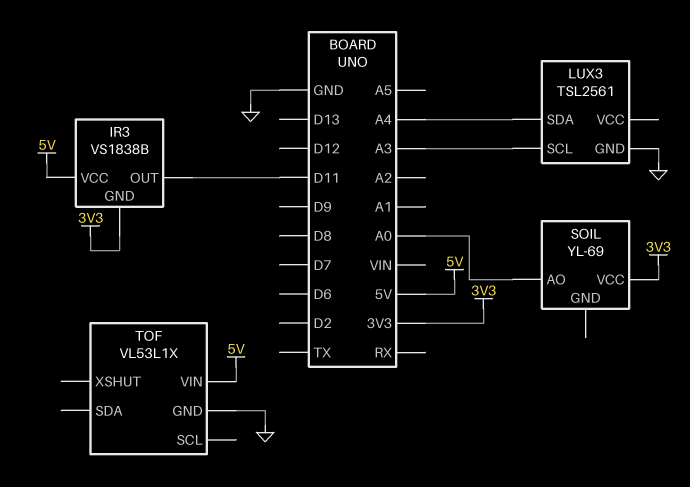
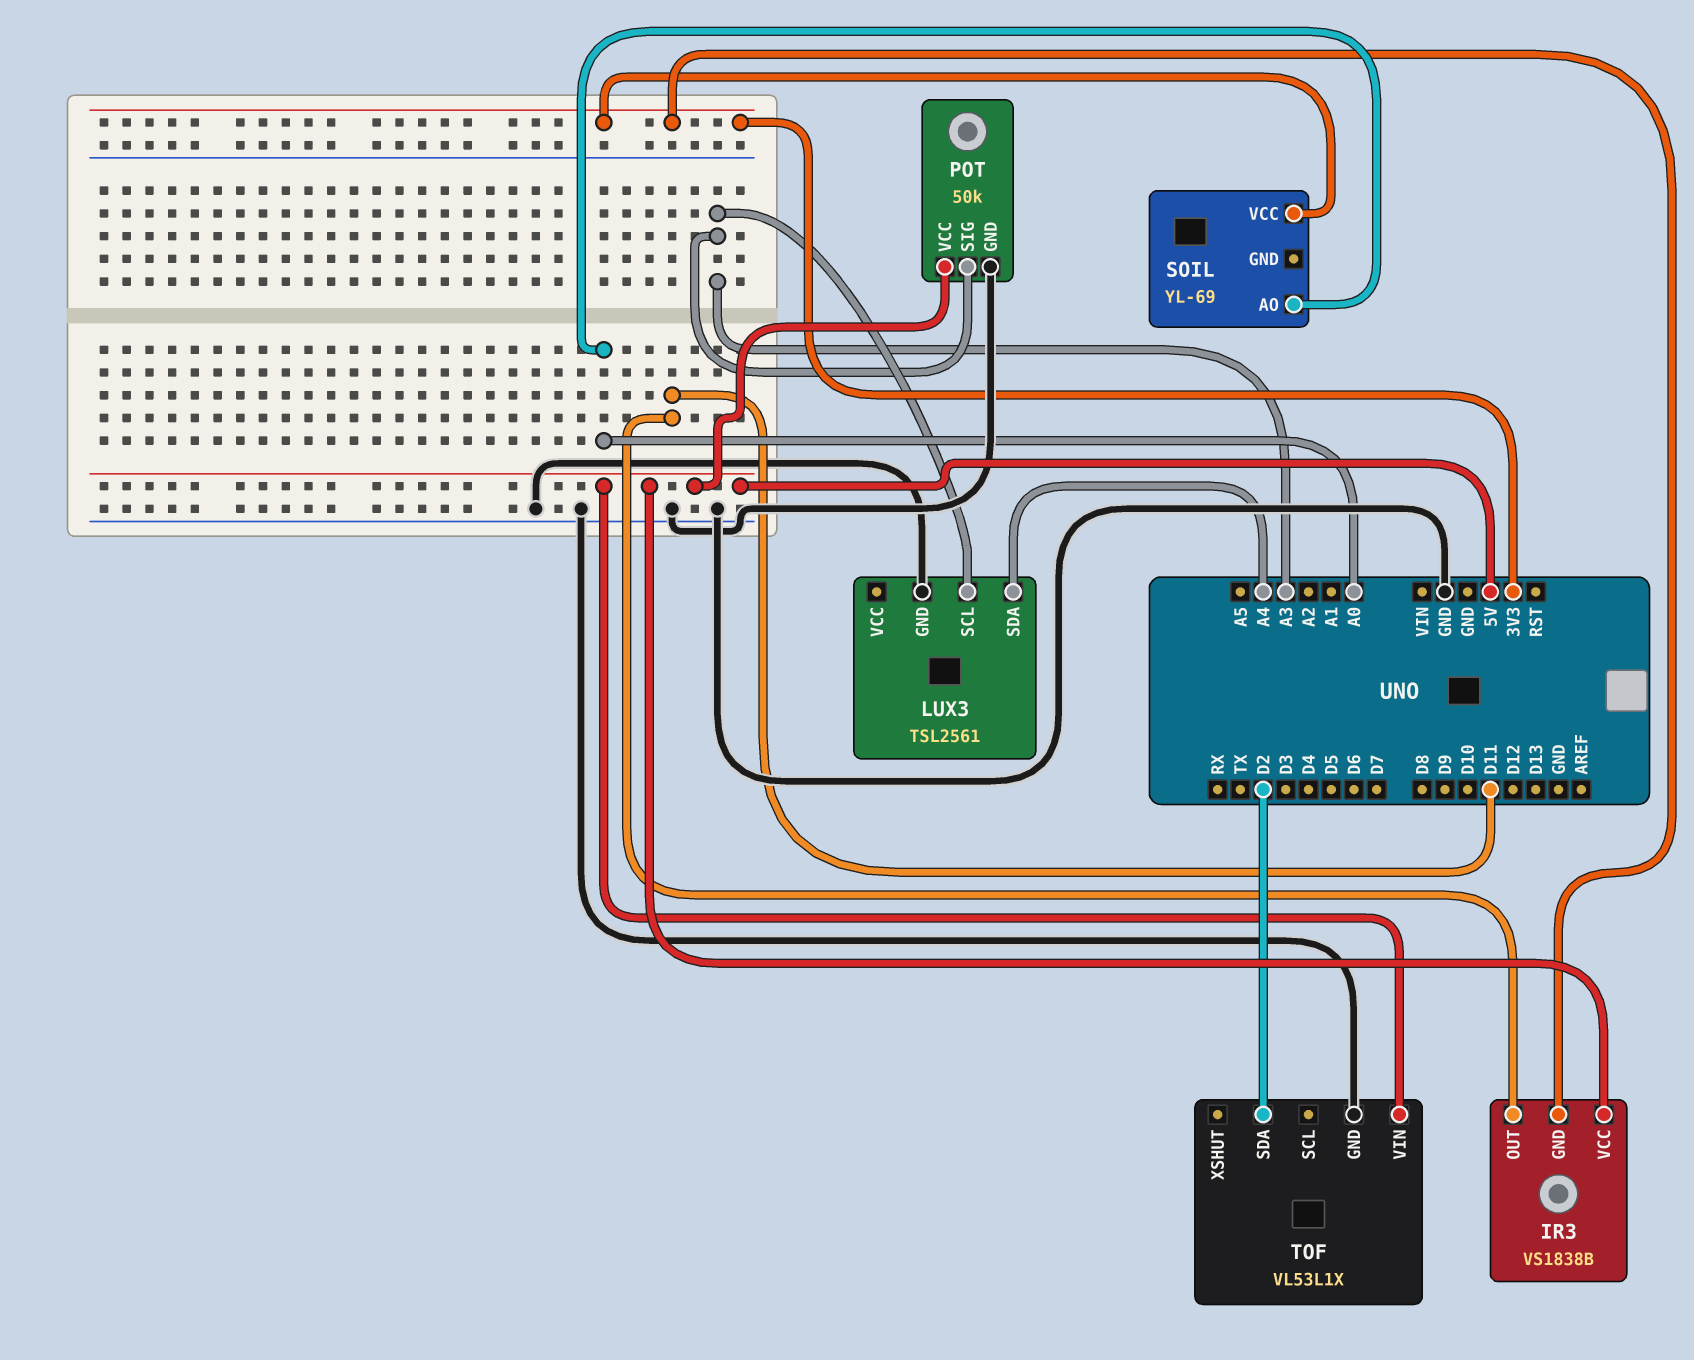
POT: none -> 50k
POT pin GND: none -> GND
POT pin SIG: none -> A3
POT pin VCC: none -> 5V
TOF pin SDA: none -> D2

